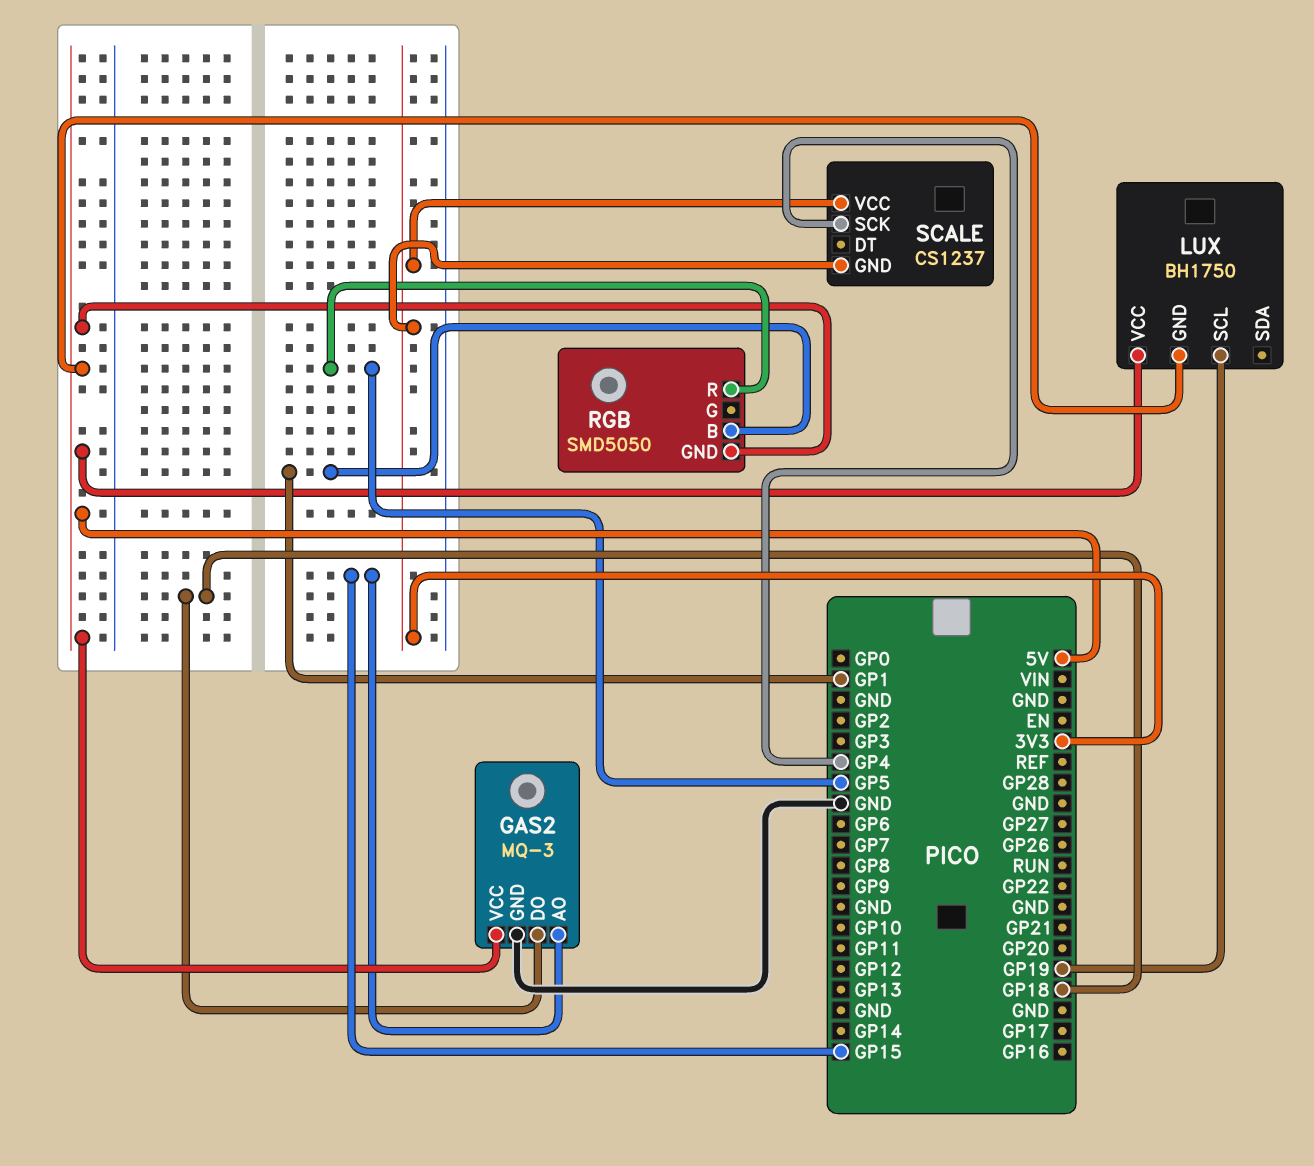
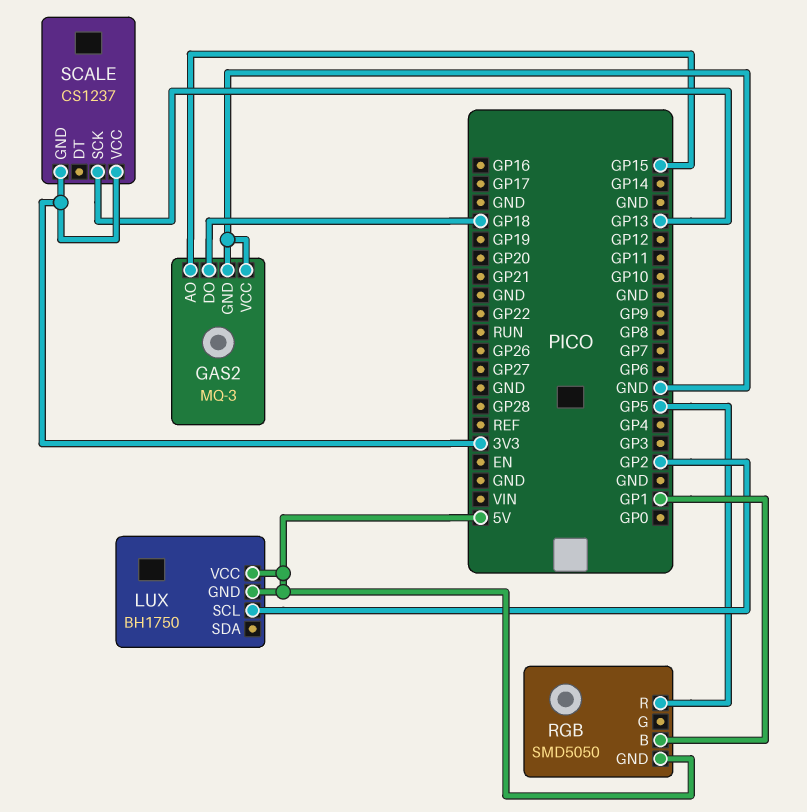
GAS2 pin VCC: 5V -> GND
LUX pin SCL: GP19 -> GP2
SCALE pin SCK: GP4 -> GP13

